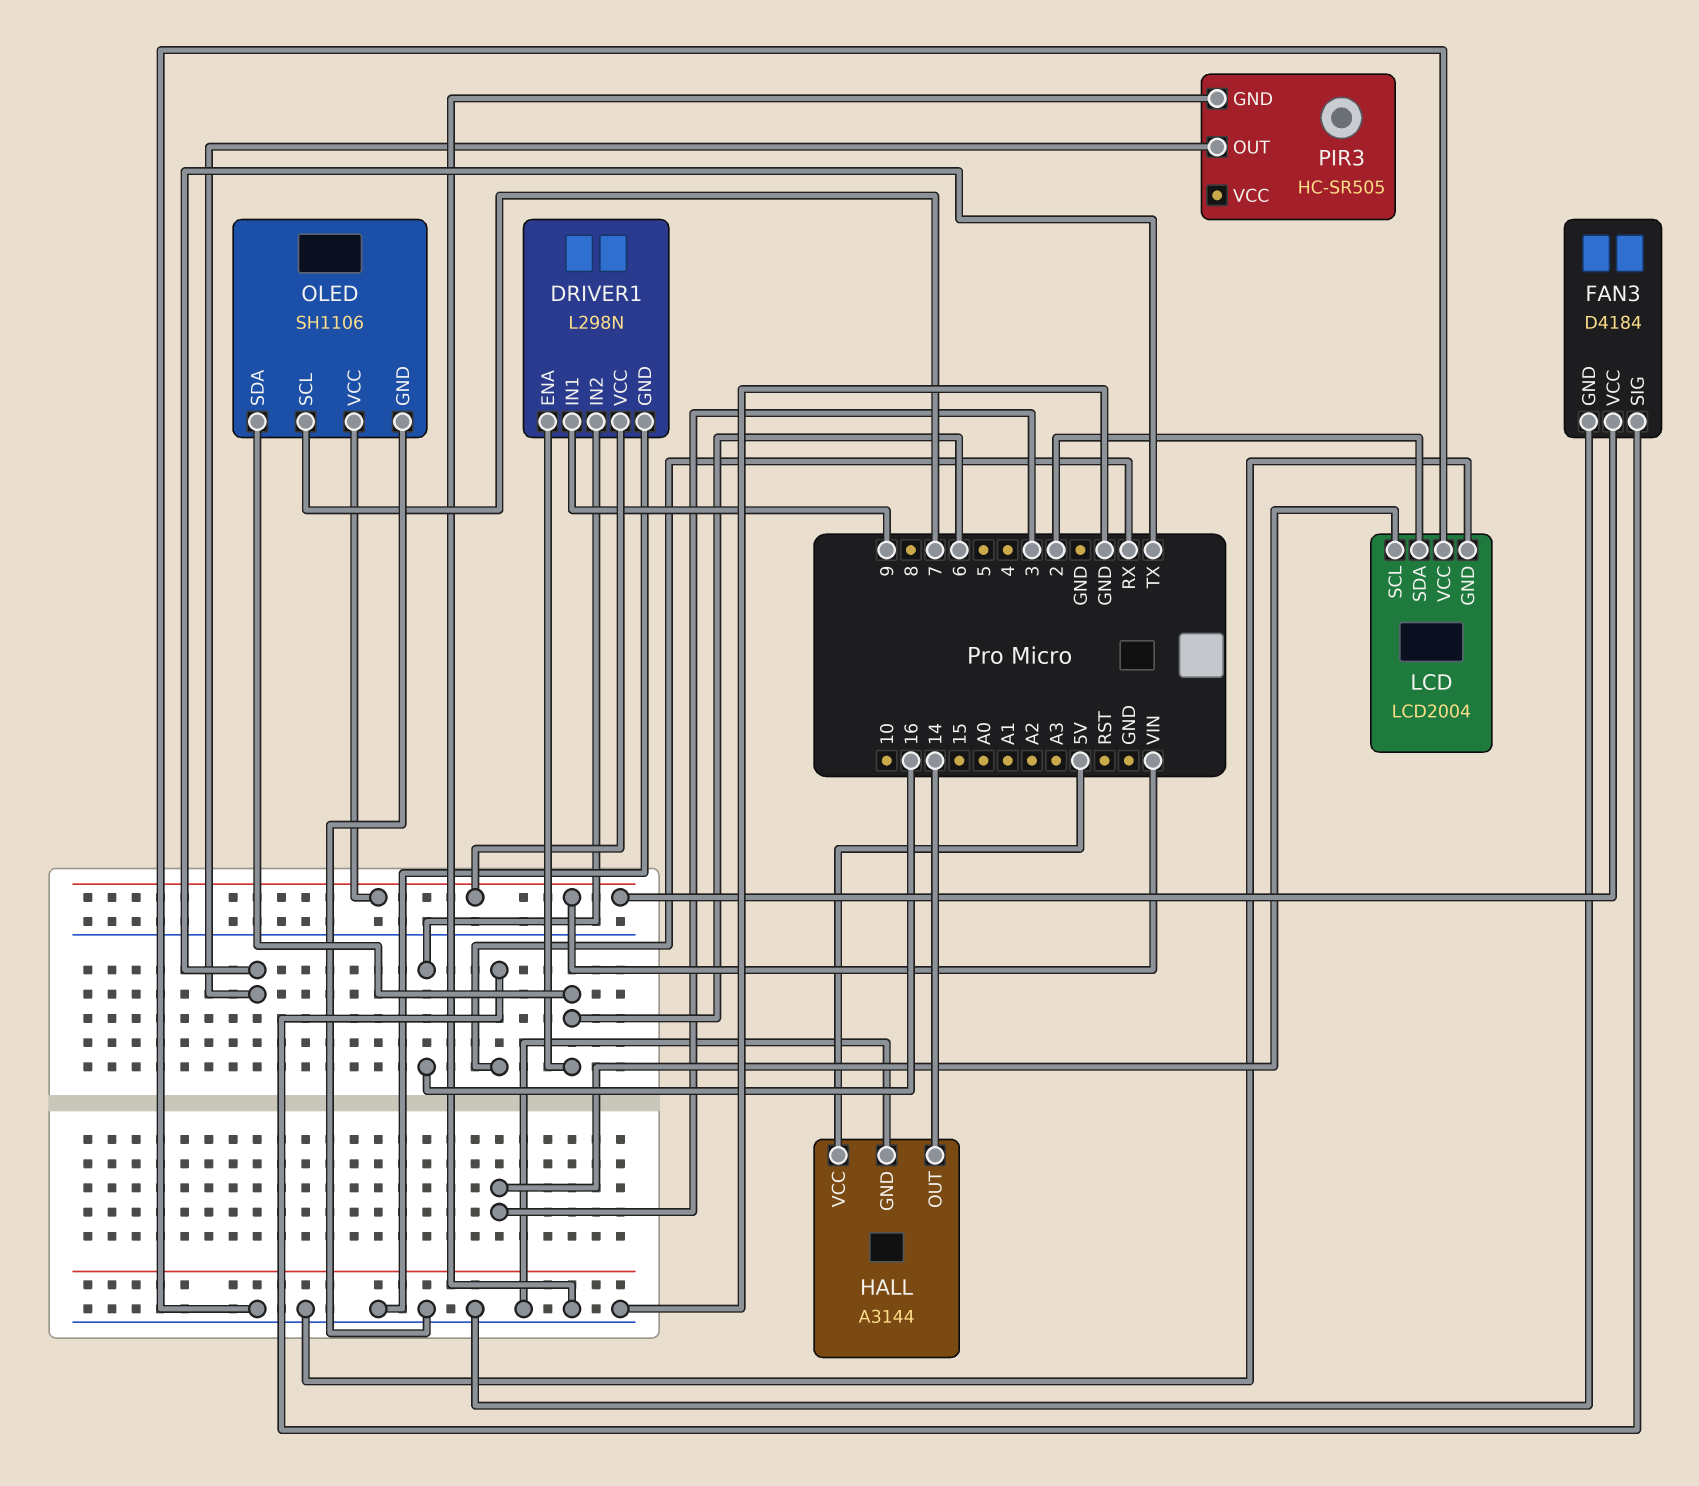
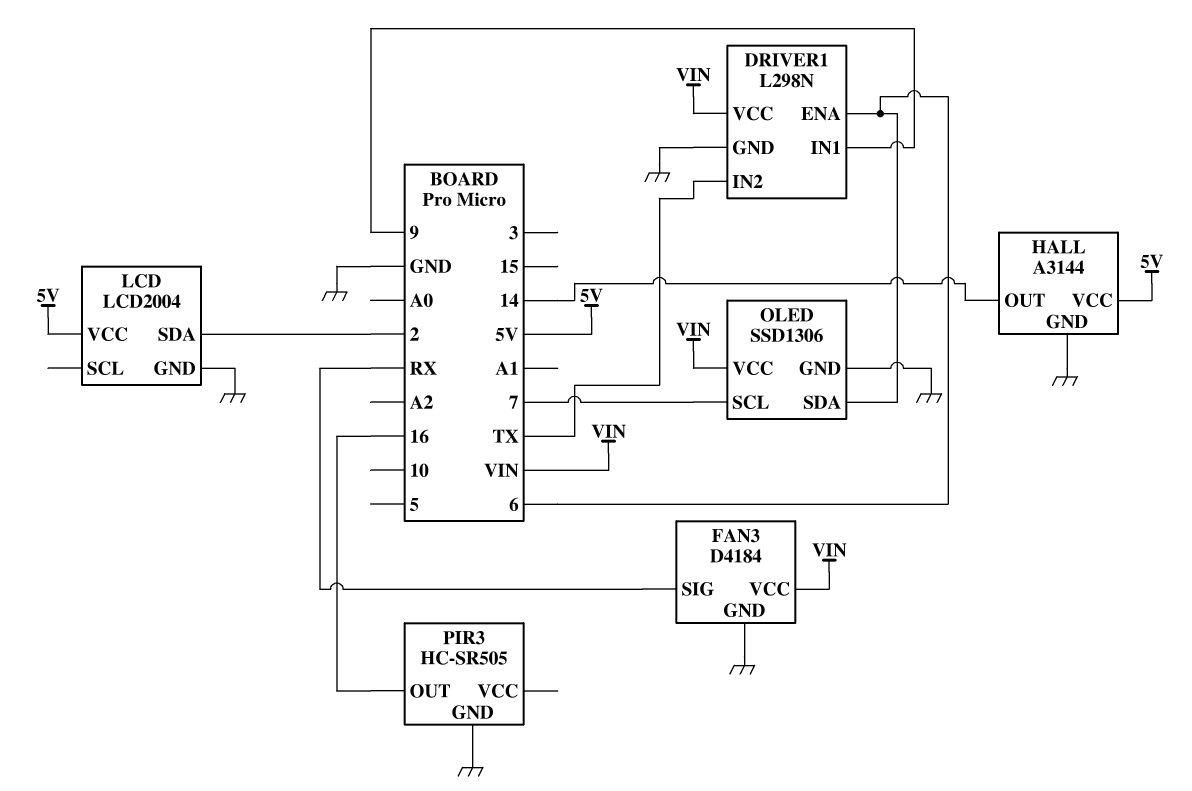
DRIVER1 pin IN2: 16 -> TX
LCD pin SCL: 3 -> none
LCD pin VCC: GND -> 5V
OLED: SH1106 -> SSD1306
PIR3 pin OUT: TX -> 16

